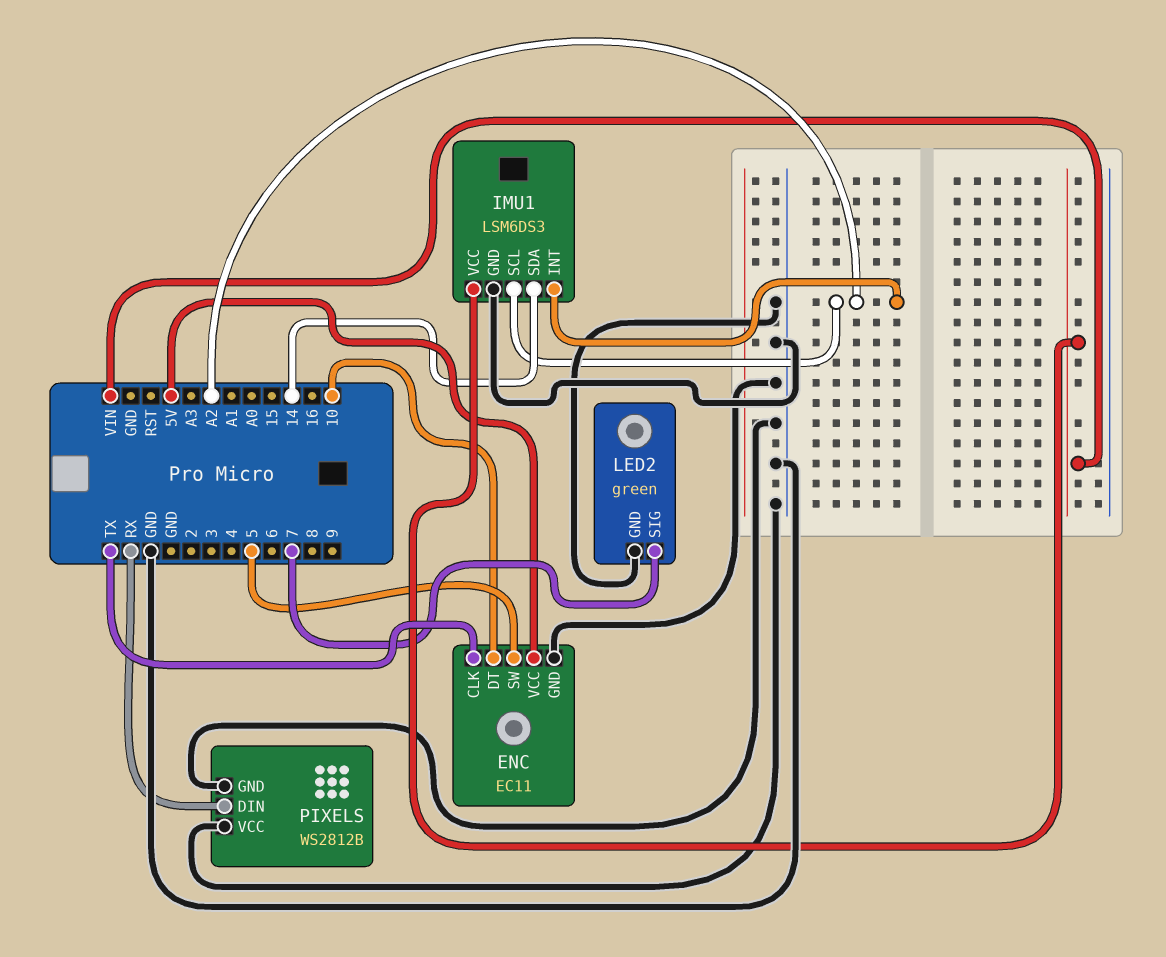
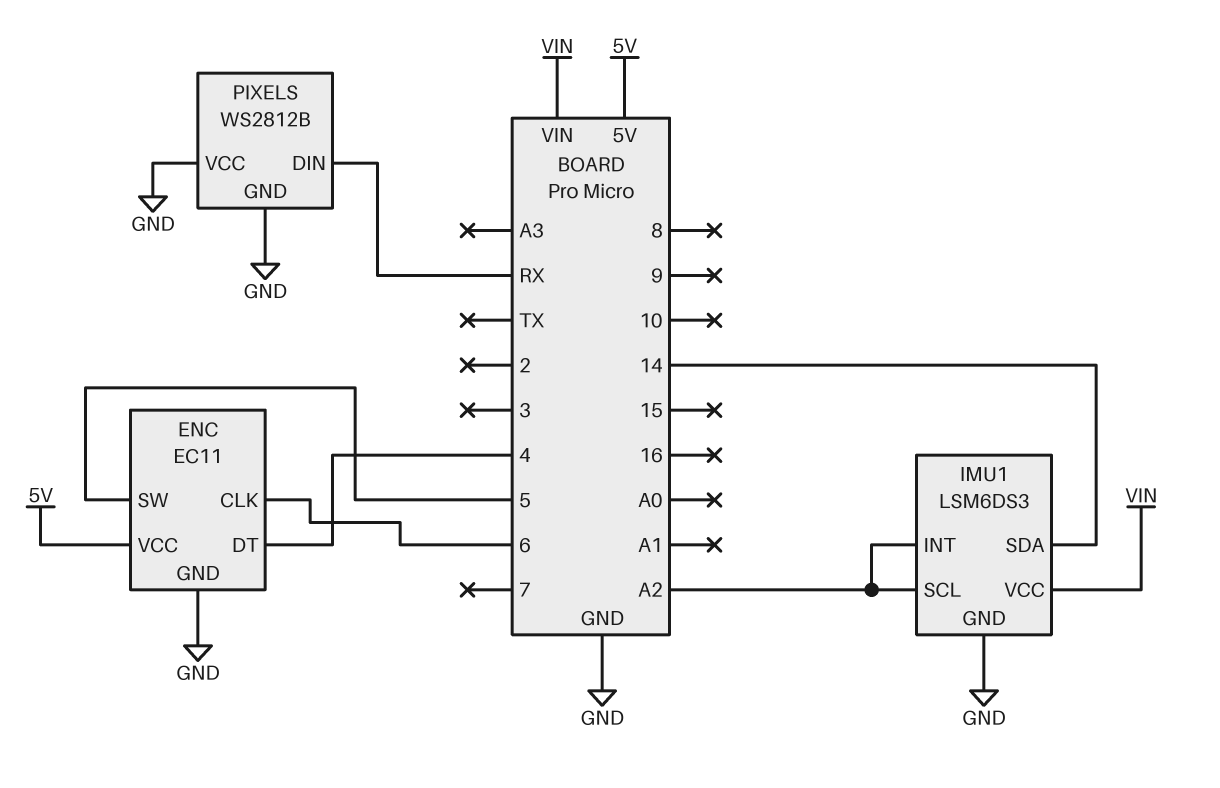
ENC pin CLK: TX -> 6
ENC pin DT: 10 -> 4
LED2: green -> none
LED2 pin GND: GND -> none
LED2 pin SIG: 7 -> none

